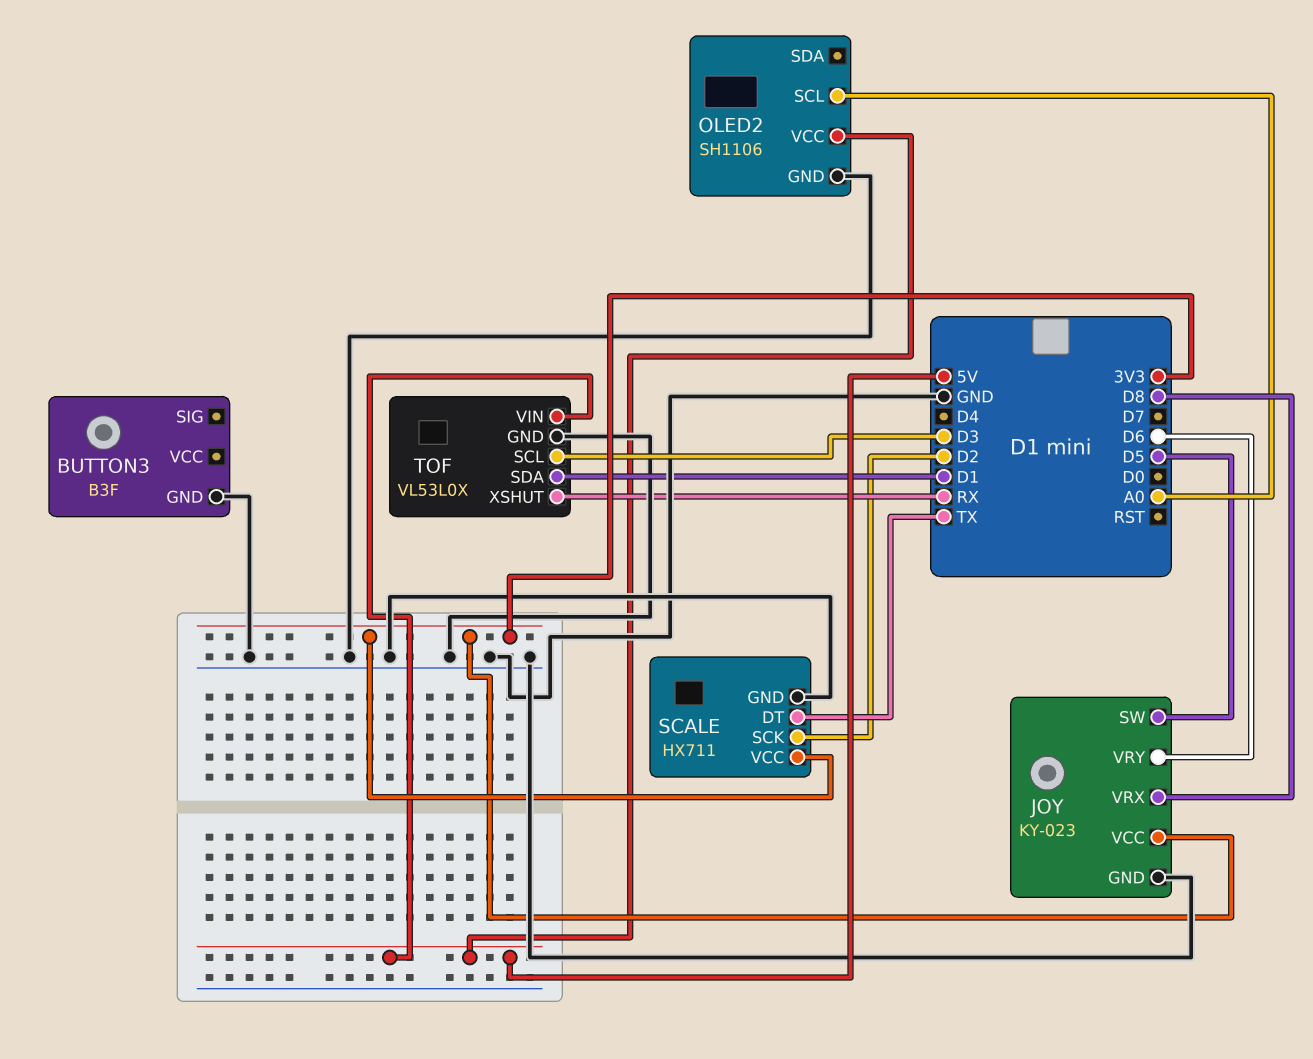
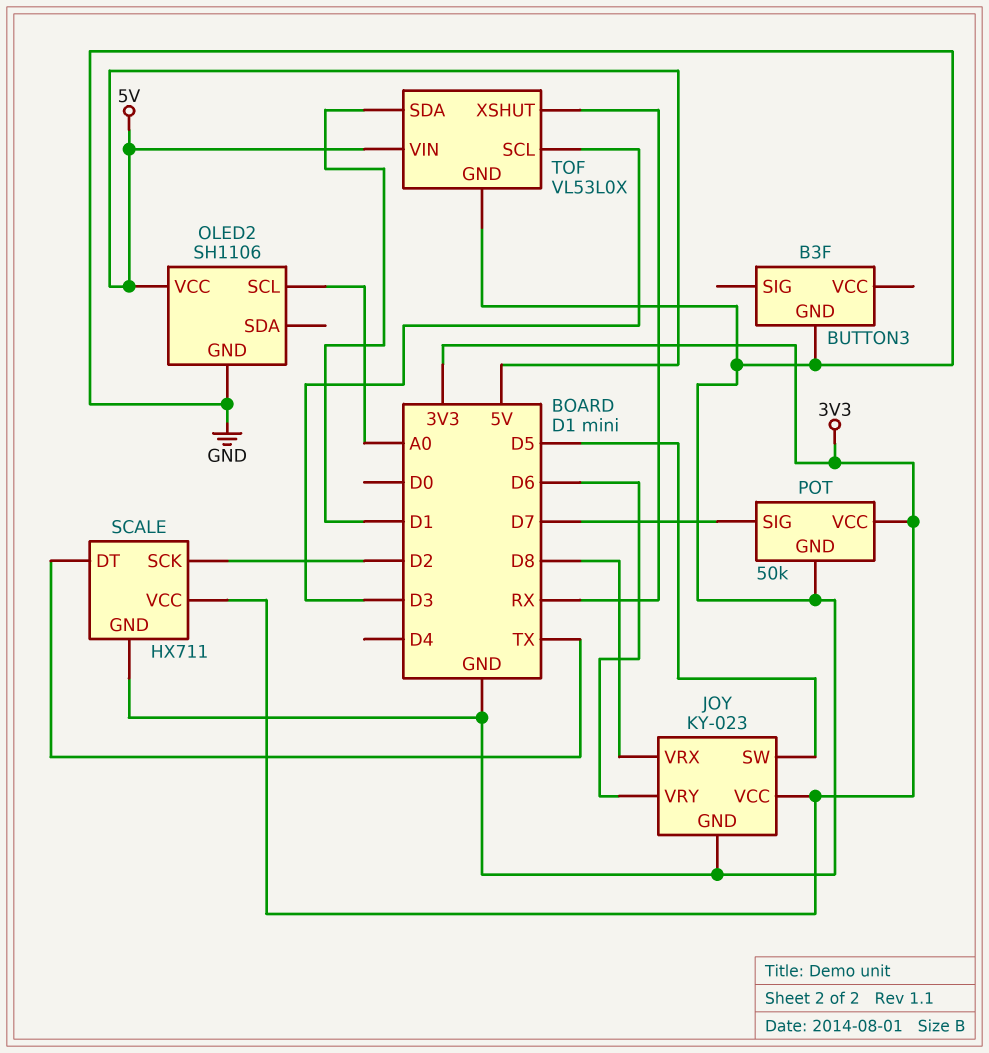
POT: none -> 50k
POT pin GND: none -> GND
POT pin SIG: none -> D7
POT pin VCC: none -> 3V3

